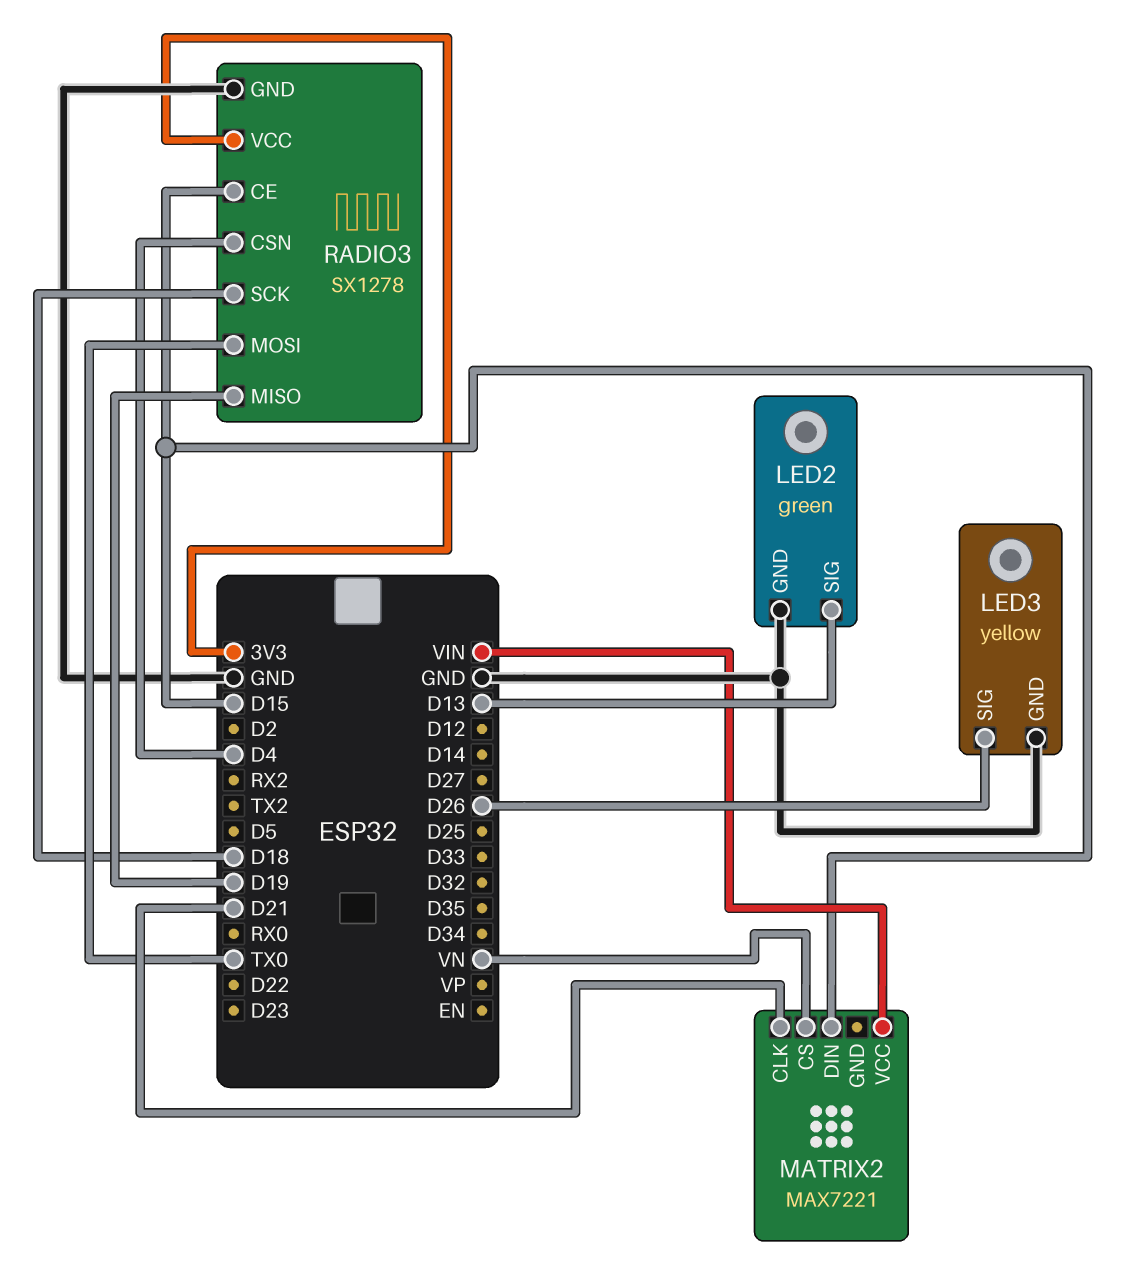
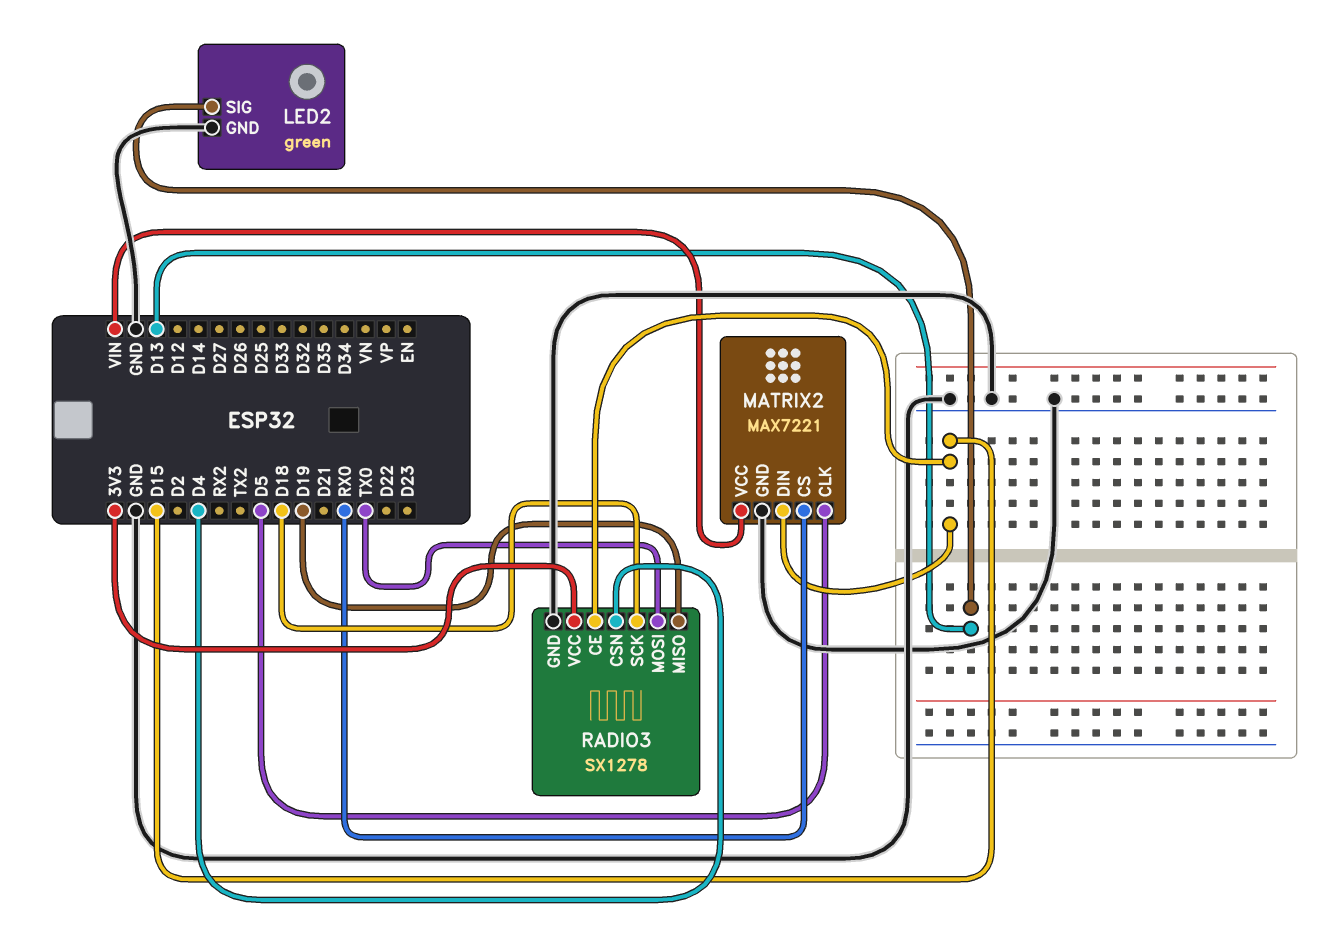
LED3: yellow -> none
LED3 pin GND: GND -> none
LED3 pin SIG: D26 -> none
MATRIX2 pin CLK: D21 -> D5
MATRIX2 pin CS: VN -> RX0
MATRIX2 pin GND: none -> GND

